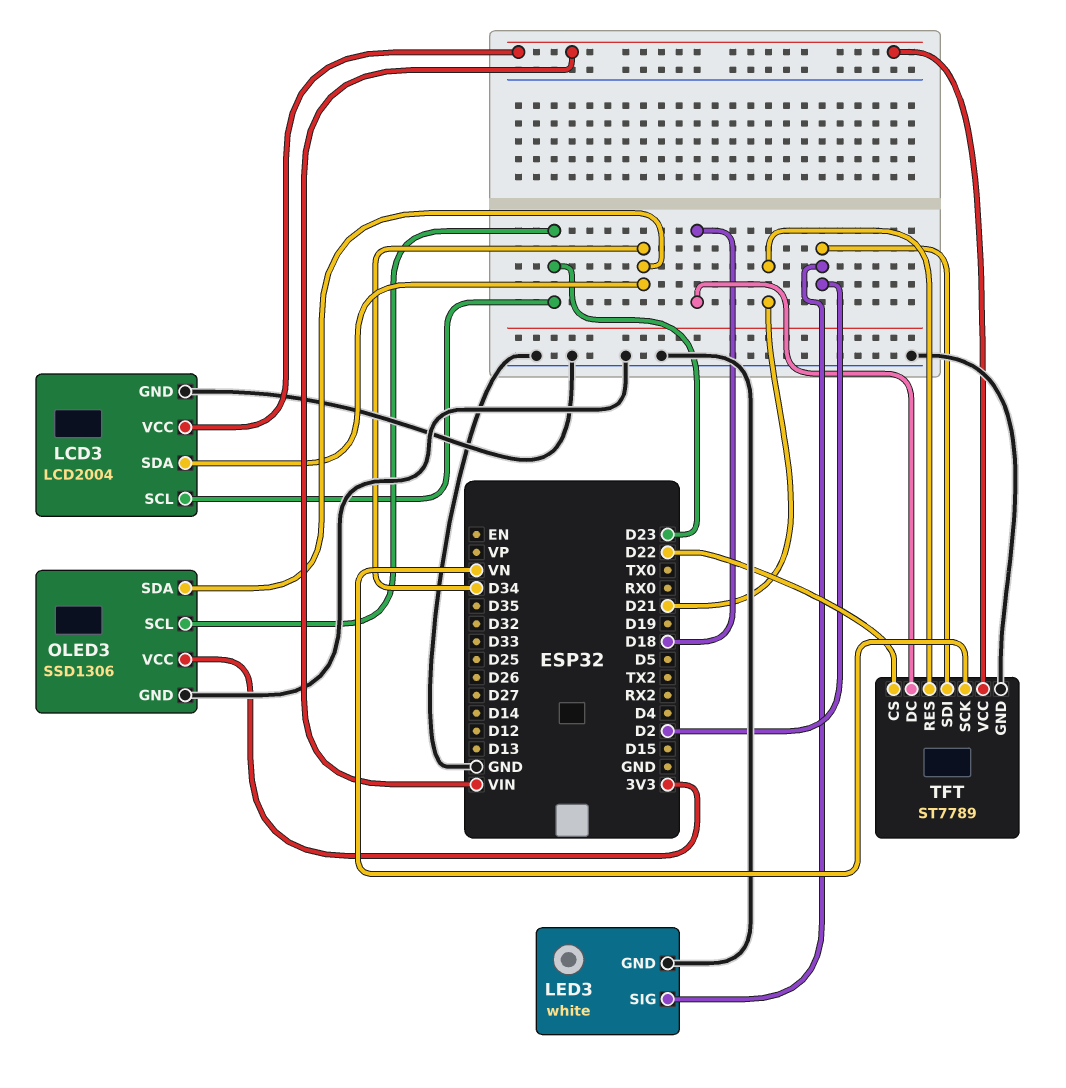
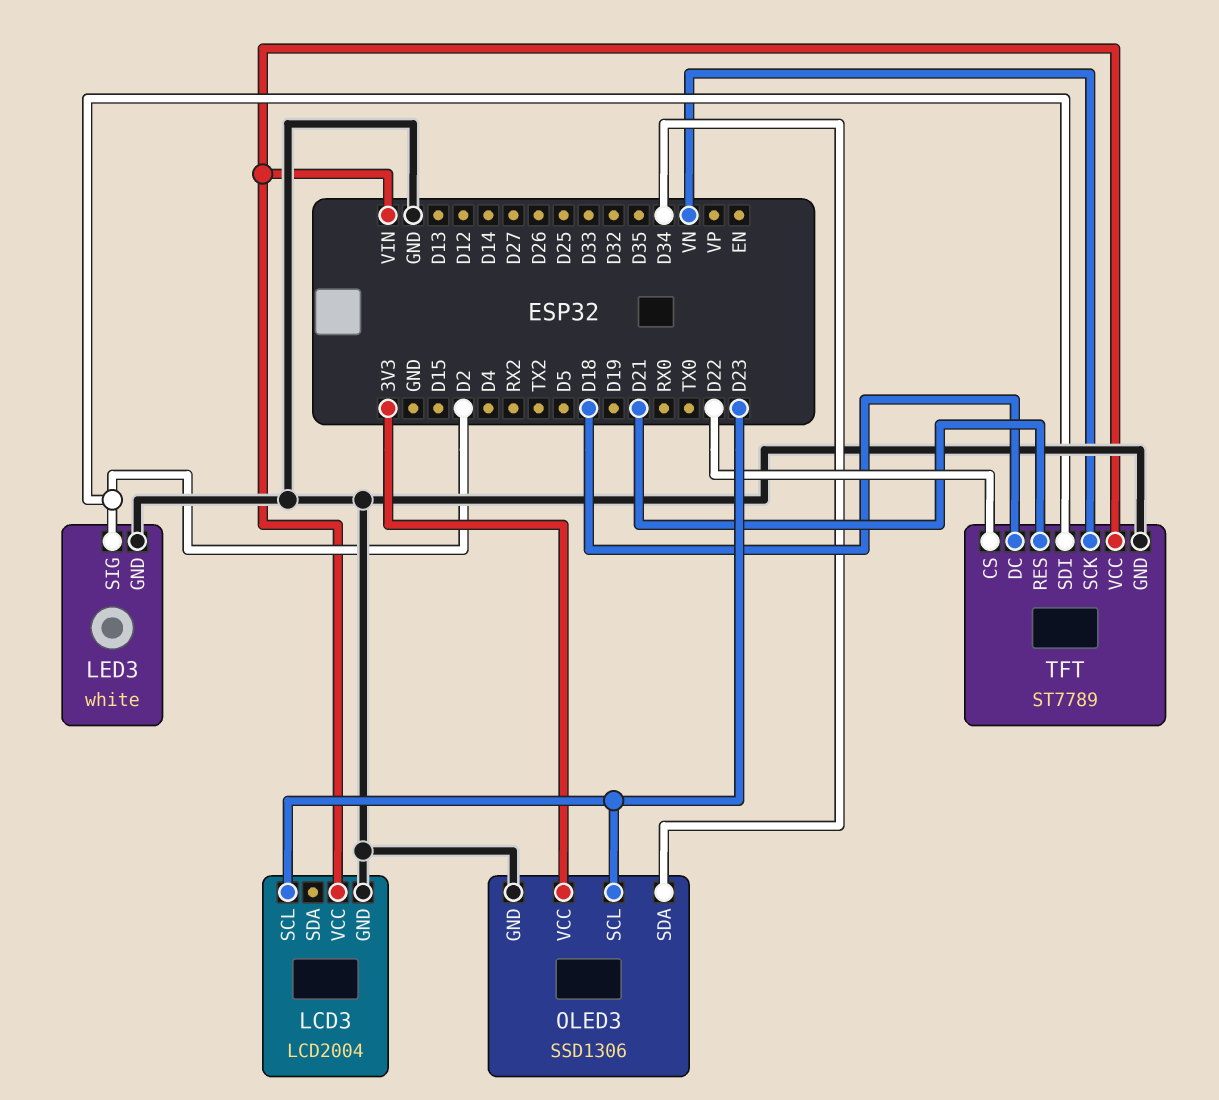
LCD3 pin SDA: D34 -> none

